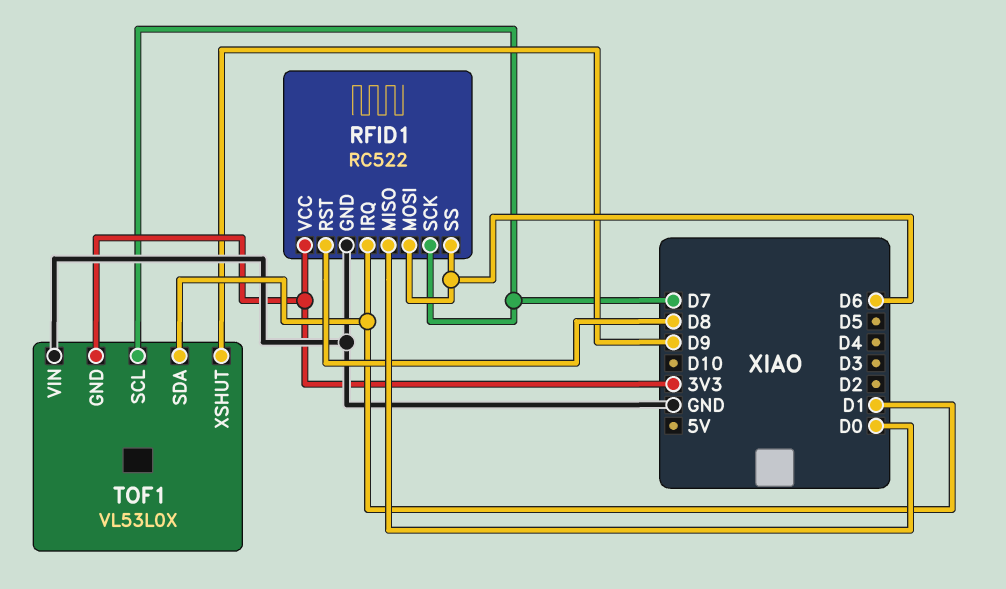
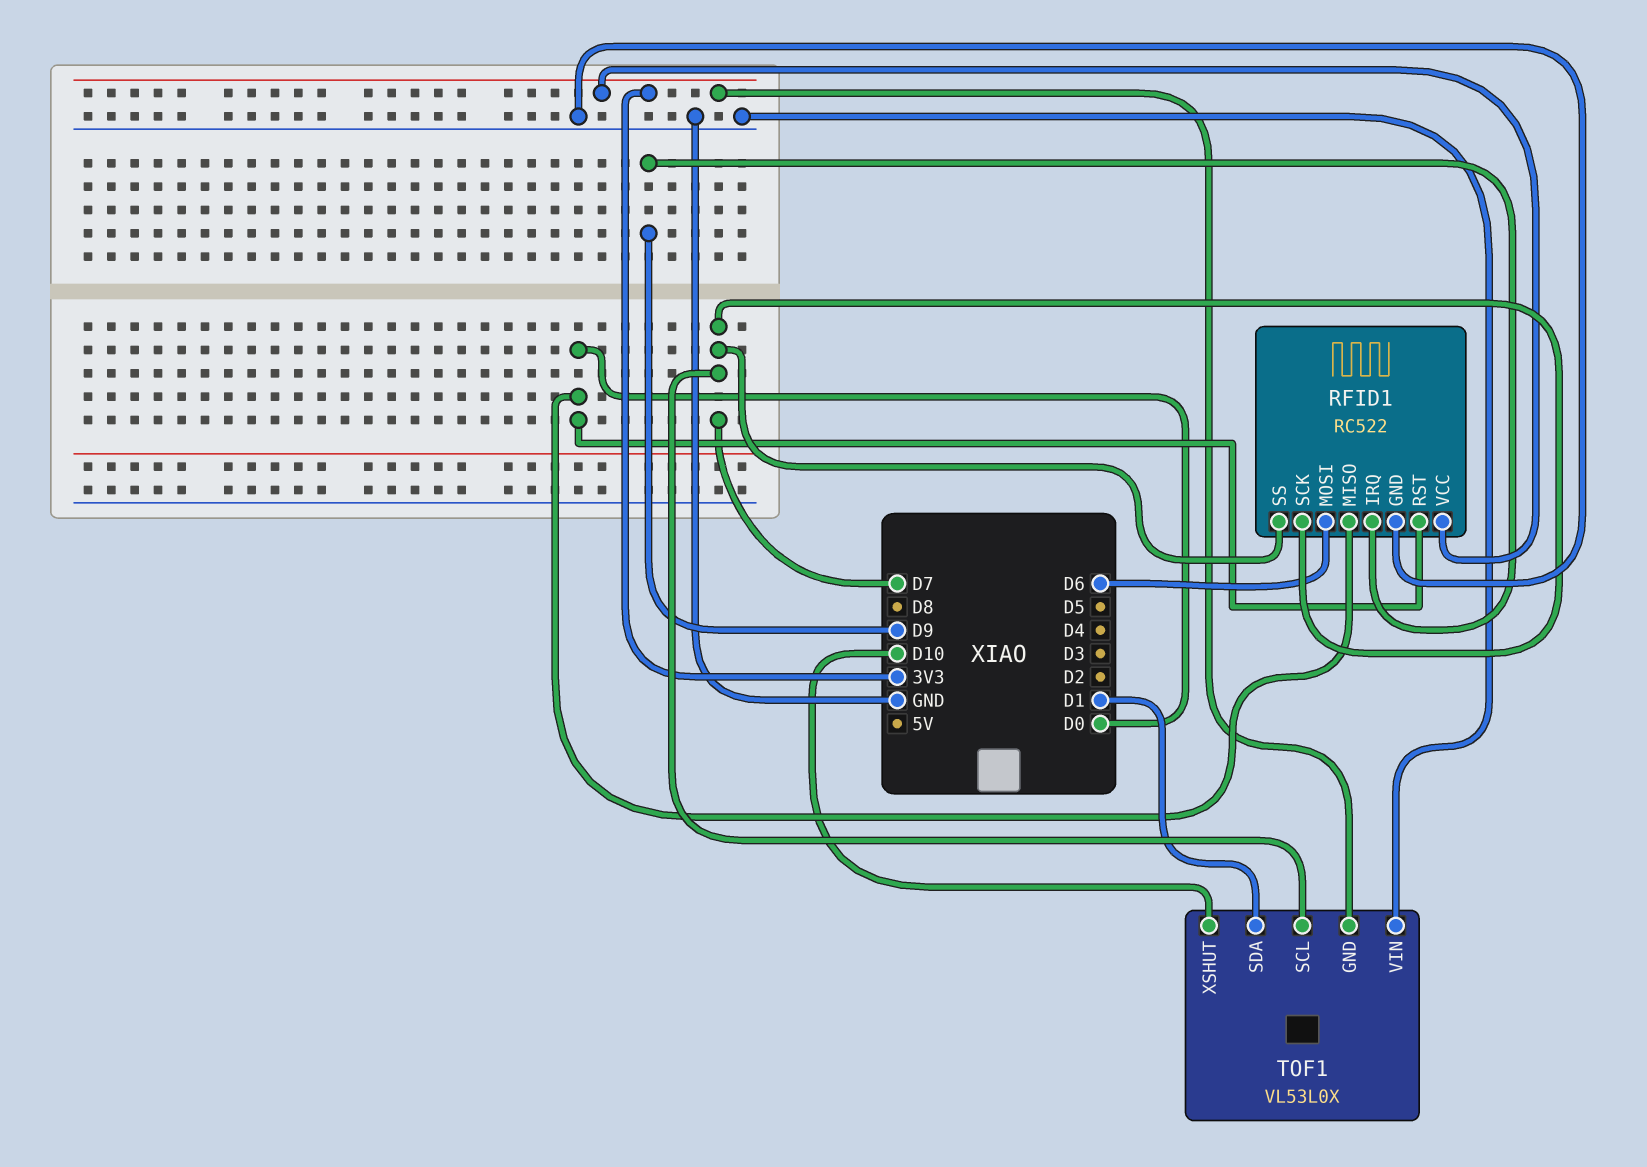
RFID1 pin IRQ: D1 -> D9
RFID1 pin RST: D8 -> D0
RFID1 pin SS: D6 -> D7
TOF1 pin XSHUT: D9 -> D10

